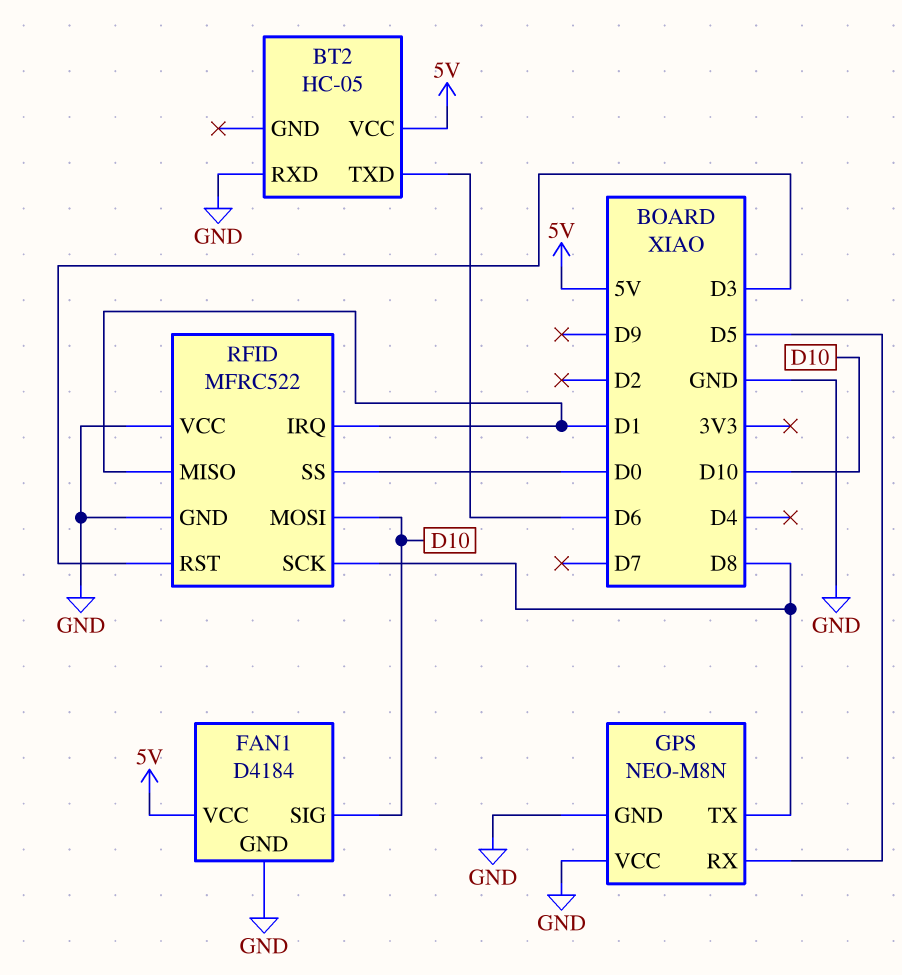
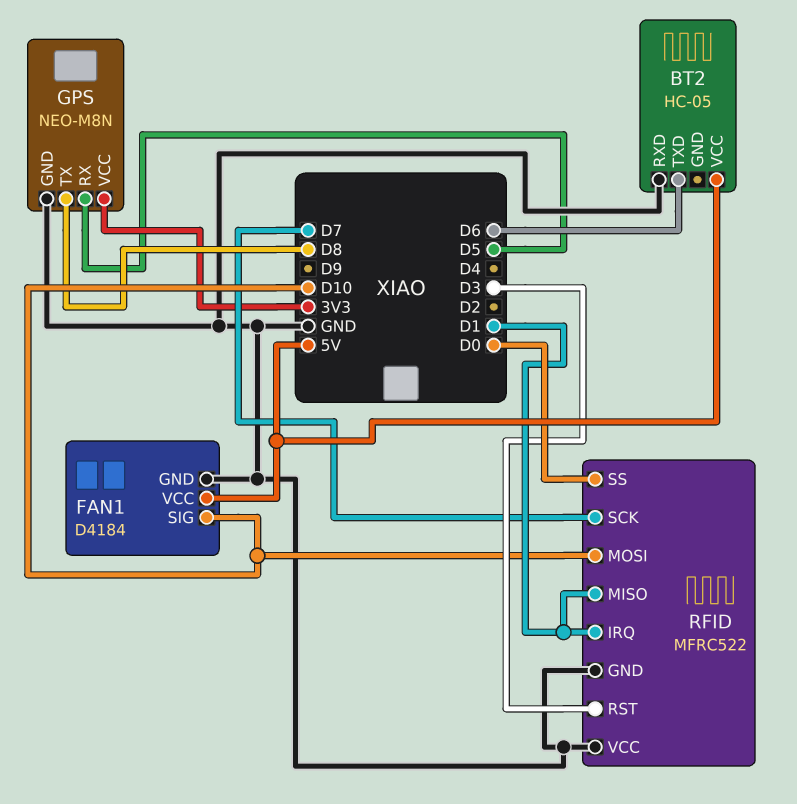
GPS pin VCC: GND -> 3V3
RFID pin SCK: D8 -> D7

